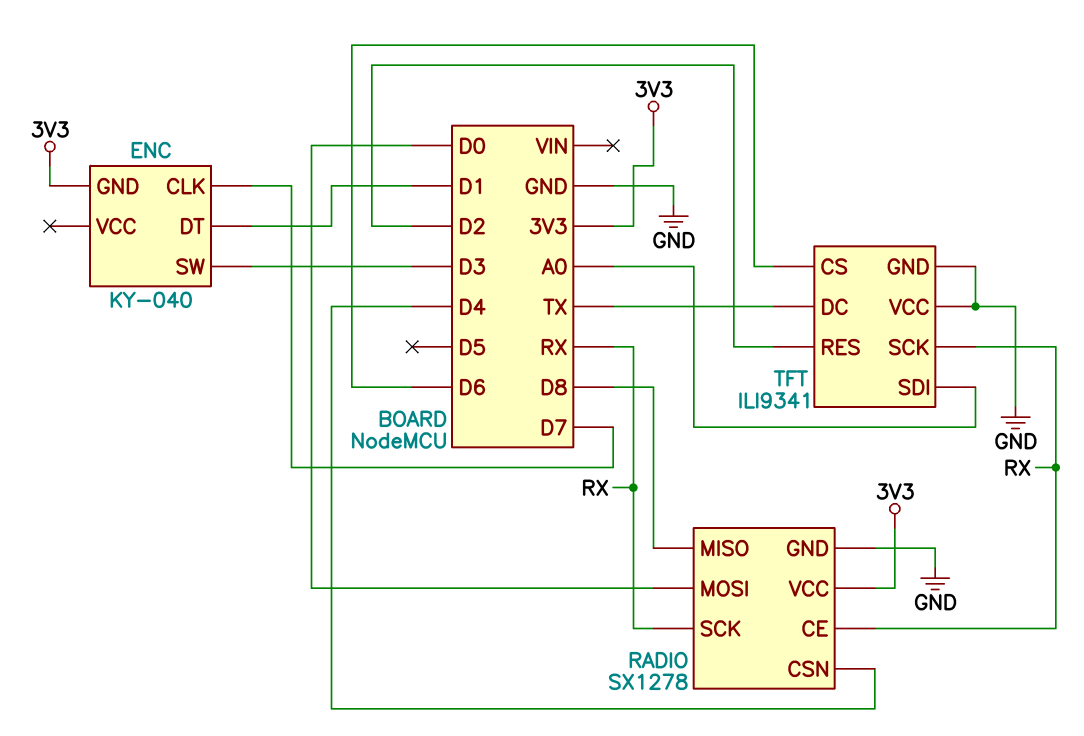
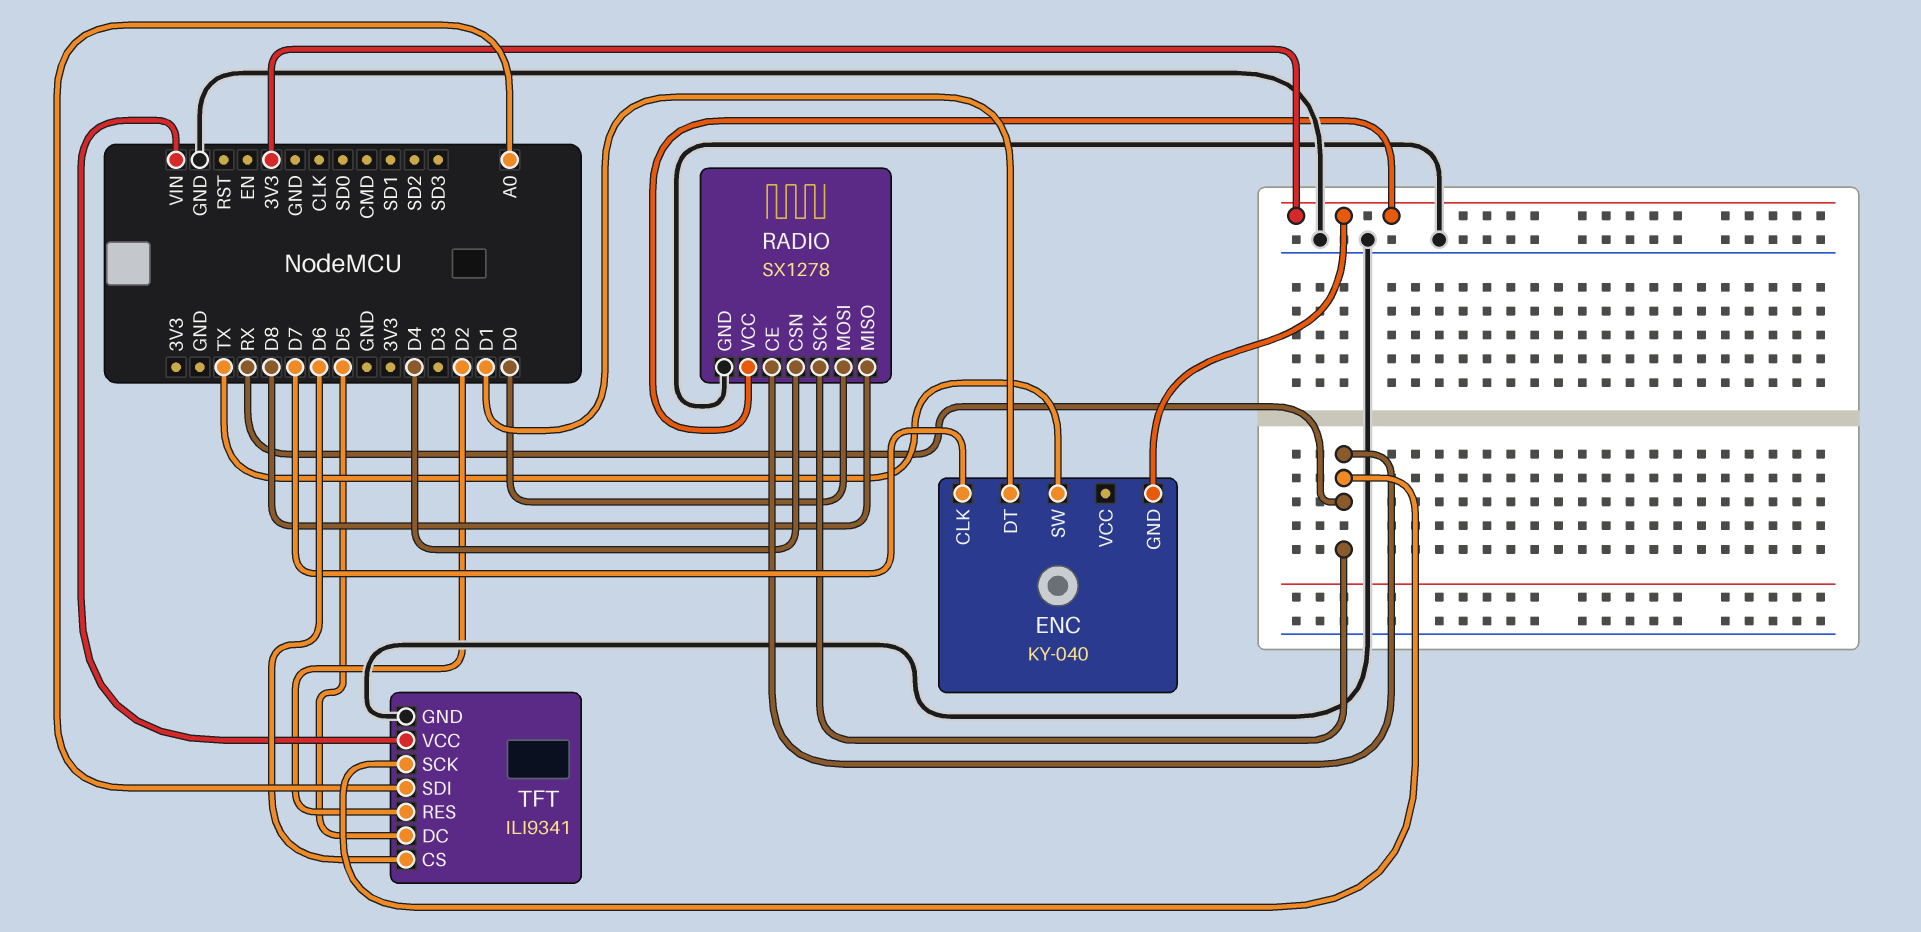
ENC pin SW: D3 -> TX
TFT pin DC: TX -> D5
TFT pin VCC: GND -> VIN

